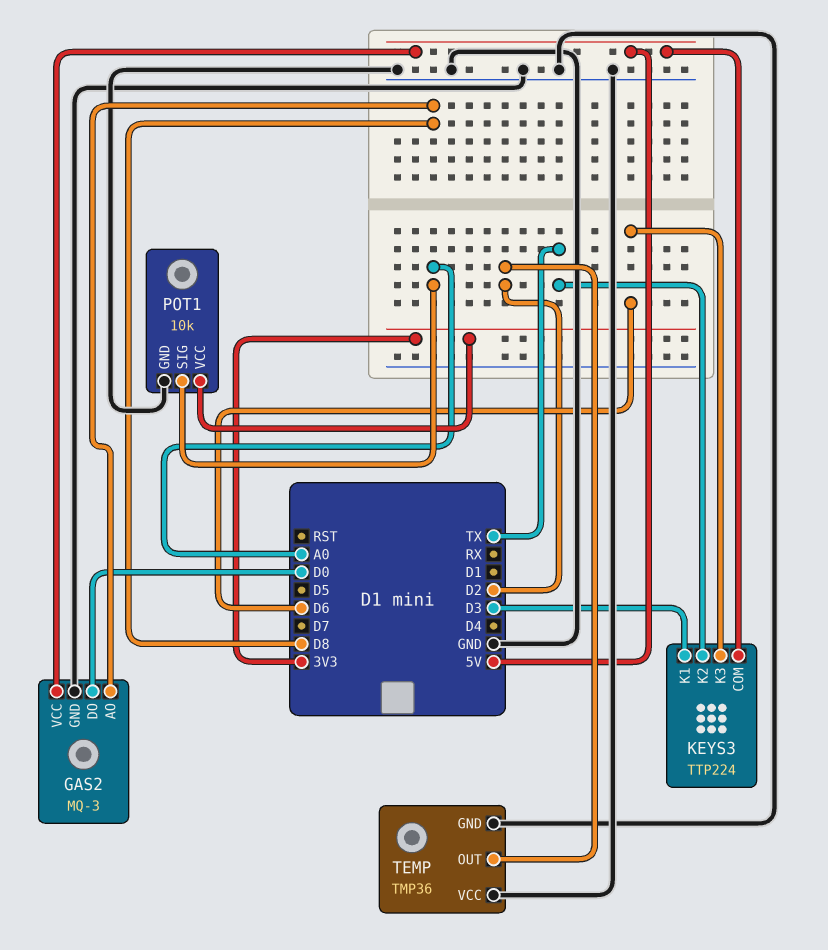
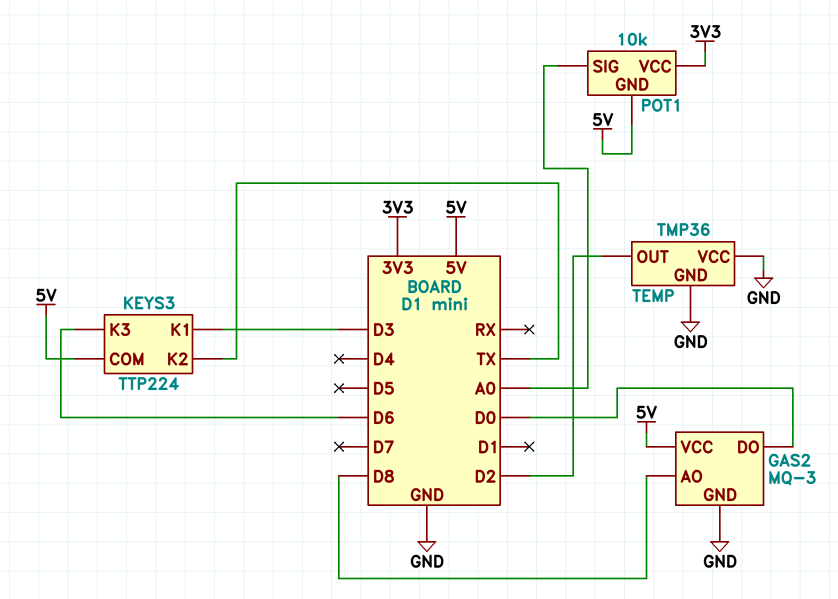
POT1 pin GND: GND -> 5V

